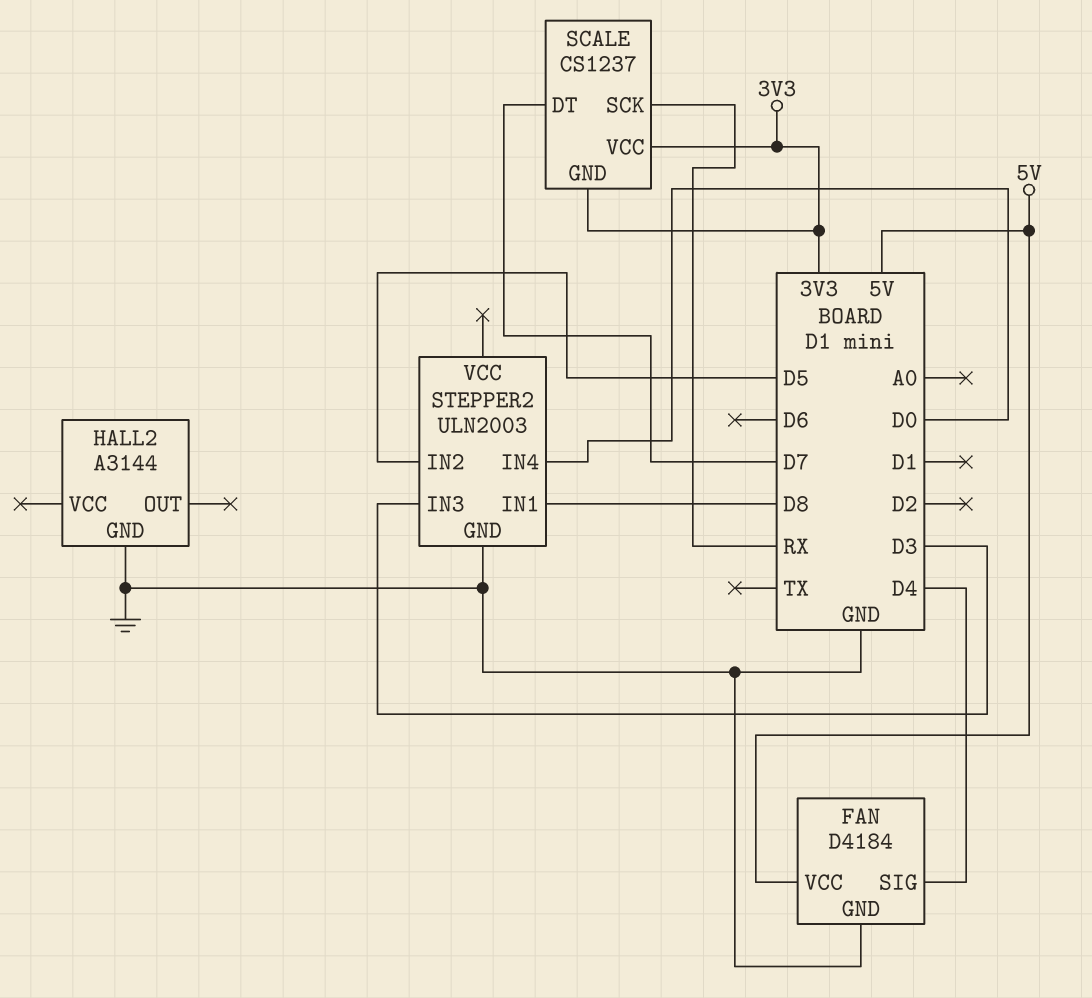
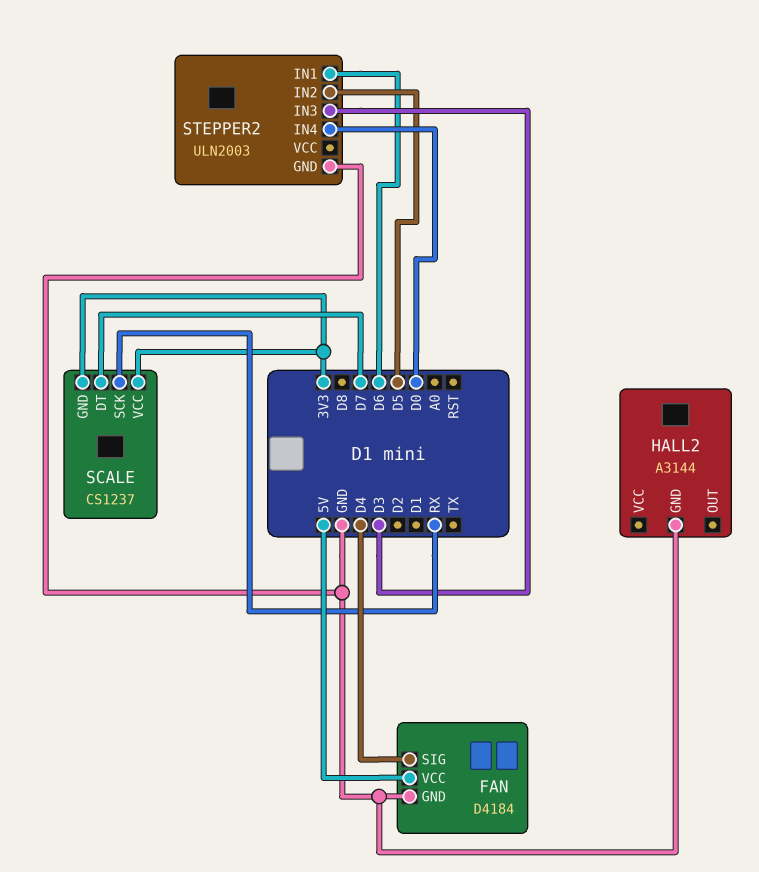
STEPPER2 pin IN1: D8 -> D6

